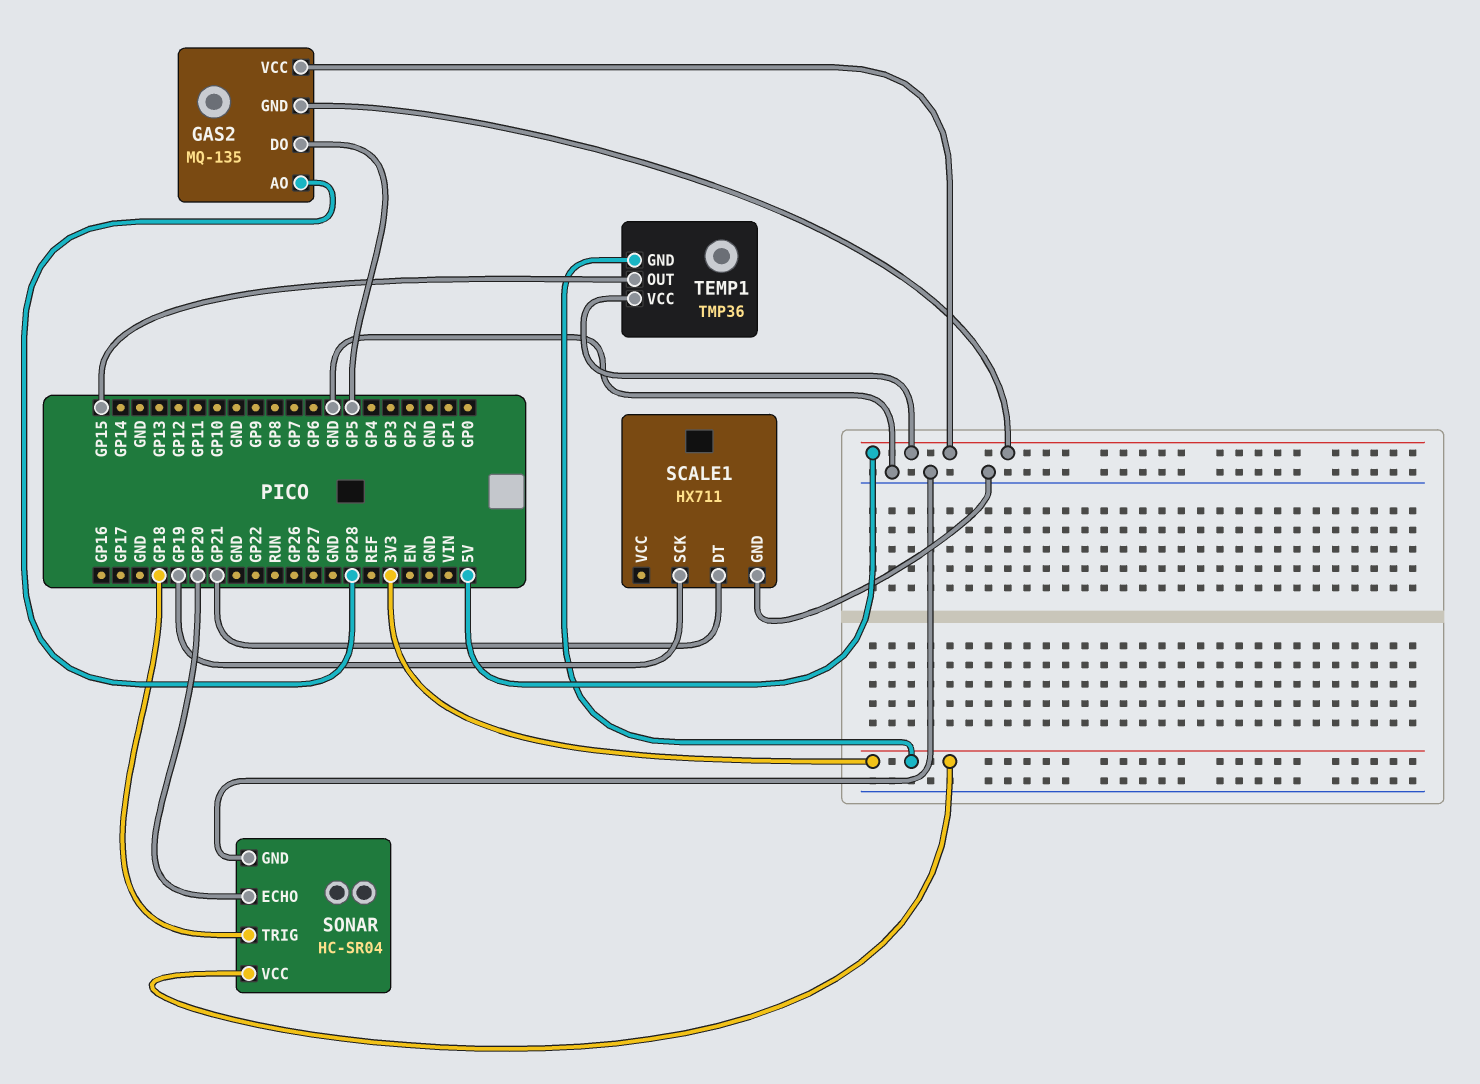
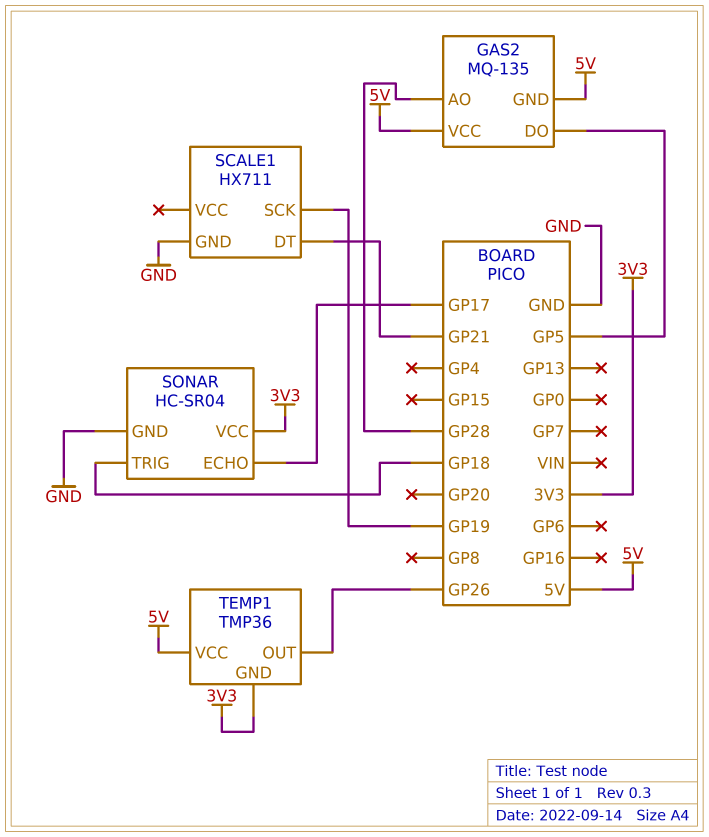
SONAR pin ECHO: GP20 -> GP17
TEMP1 pin OUT: GP15 -> GP26

